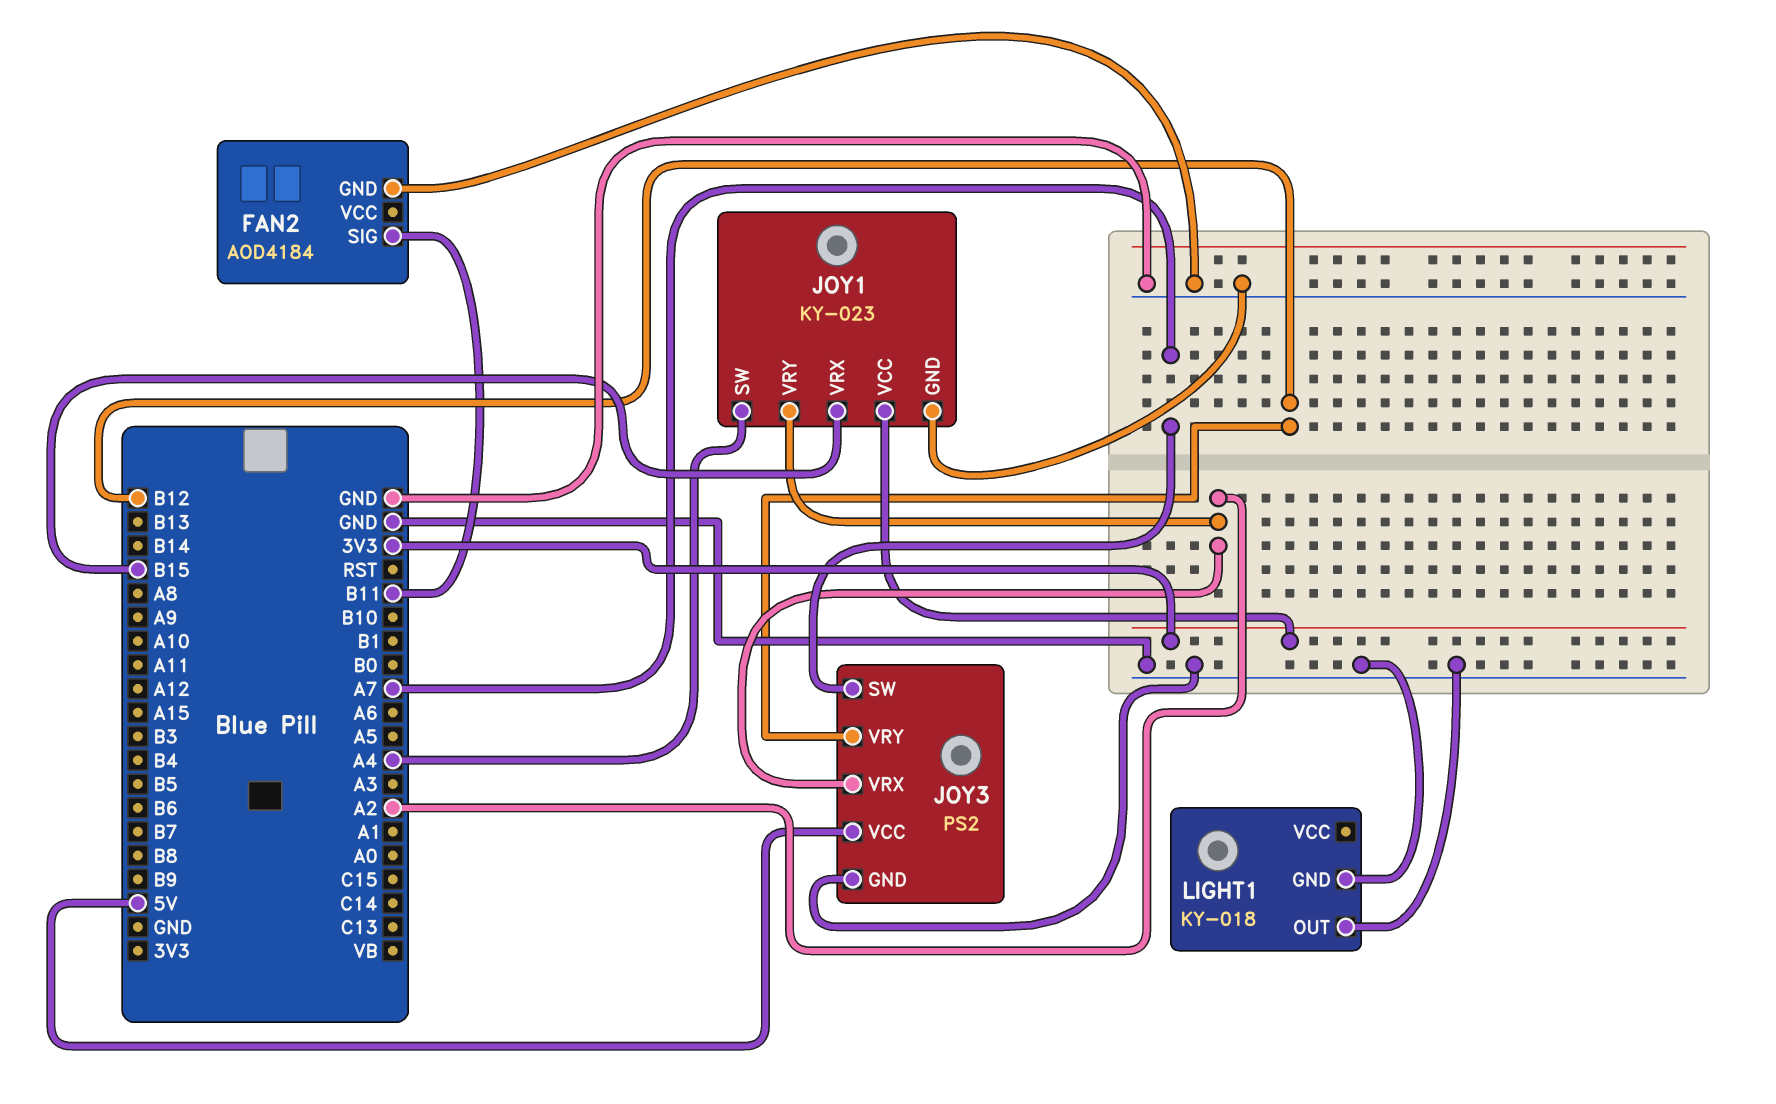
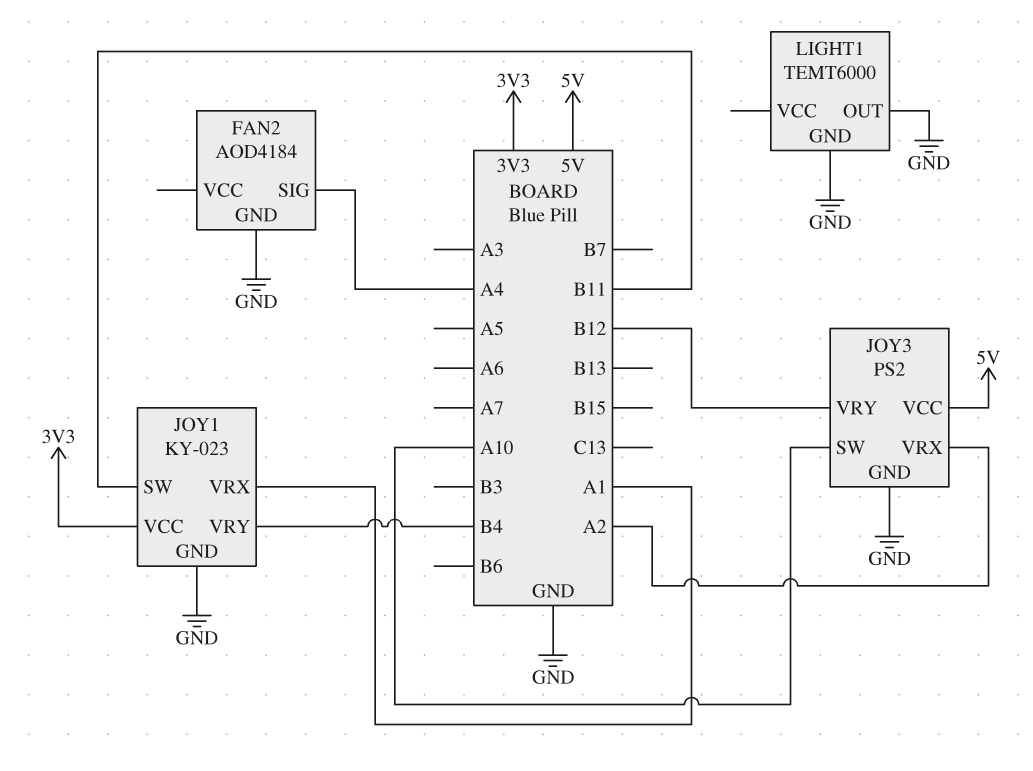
FAN2 pin SIG: B11 -> A4
JOY1 pin SW: A4 -> B11
JOY1 pin VRX: B15 -> A1
JOY1 pin VRY: A2 -> B4
JOY3 pin SW: A7 -> A10
LIGHT1: KY-018 -> TEMT6000

